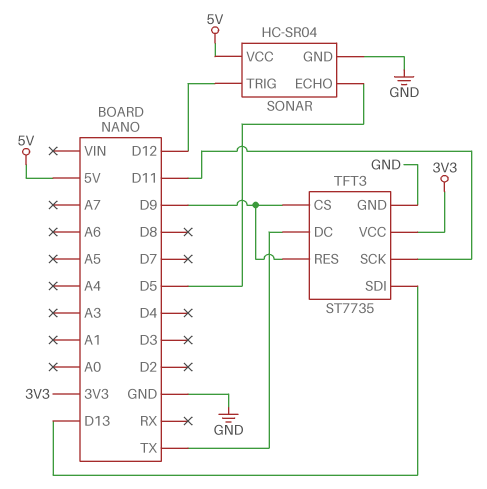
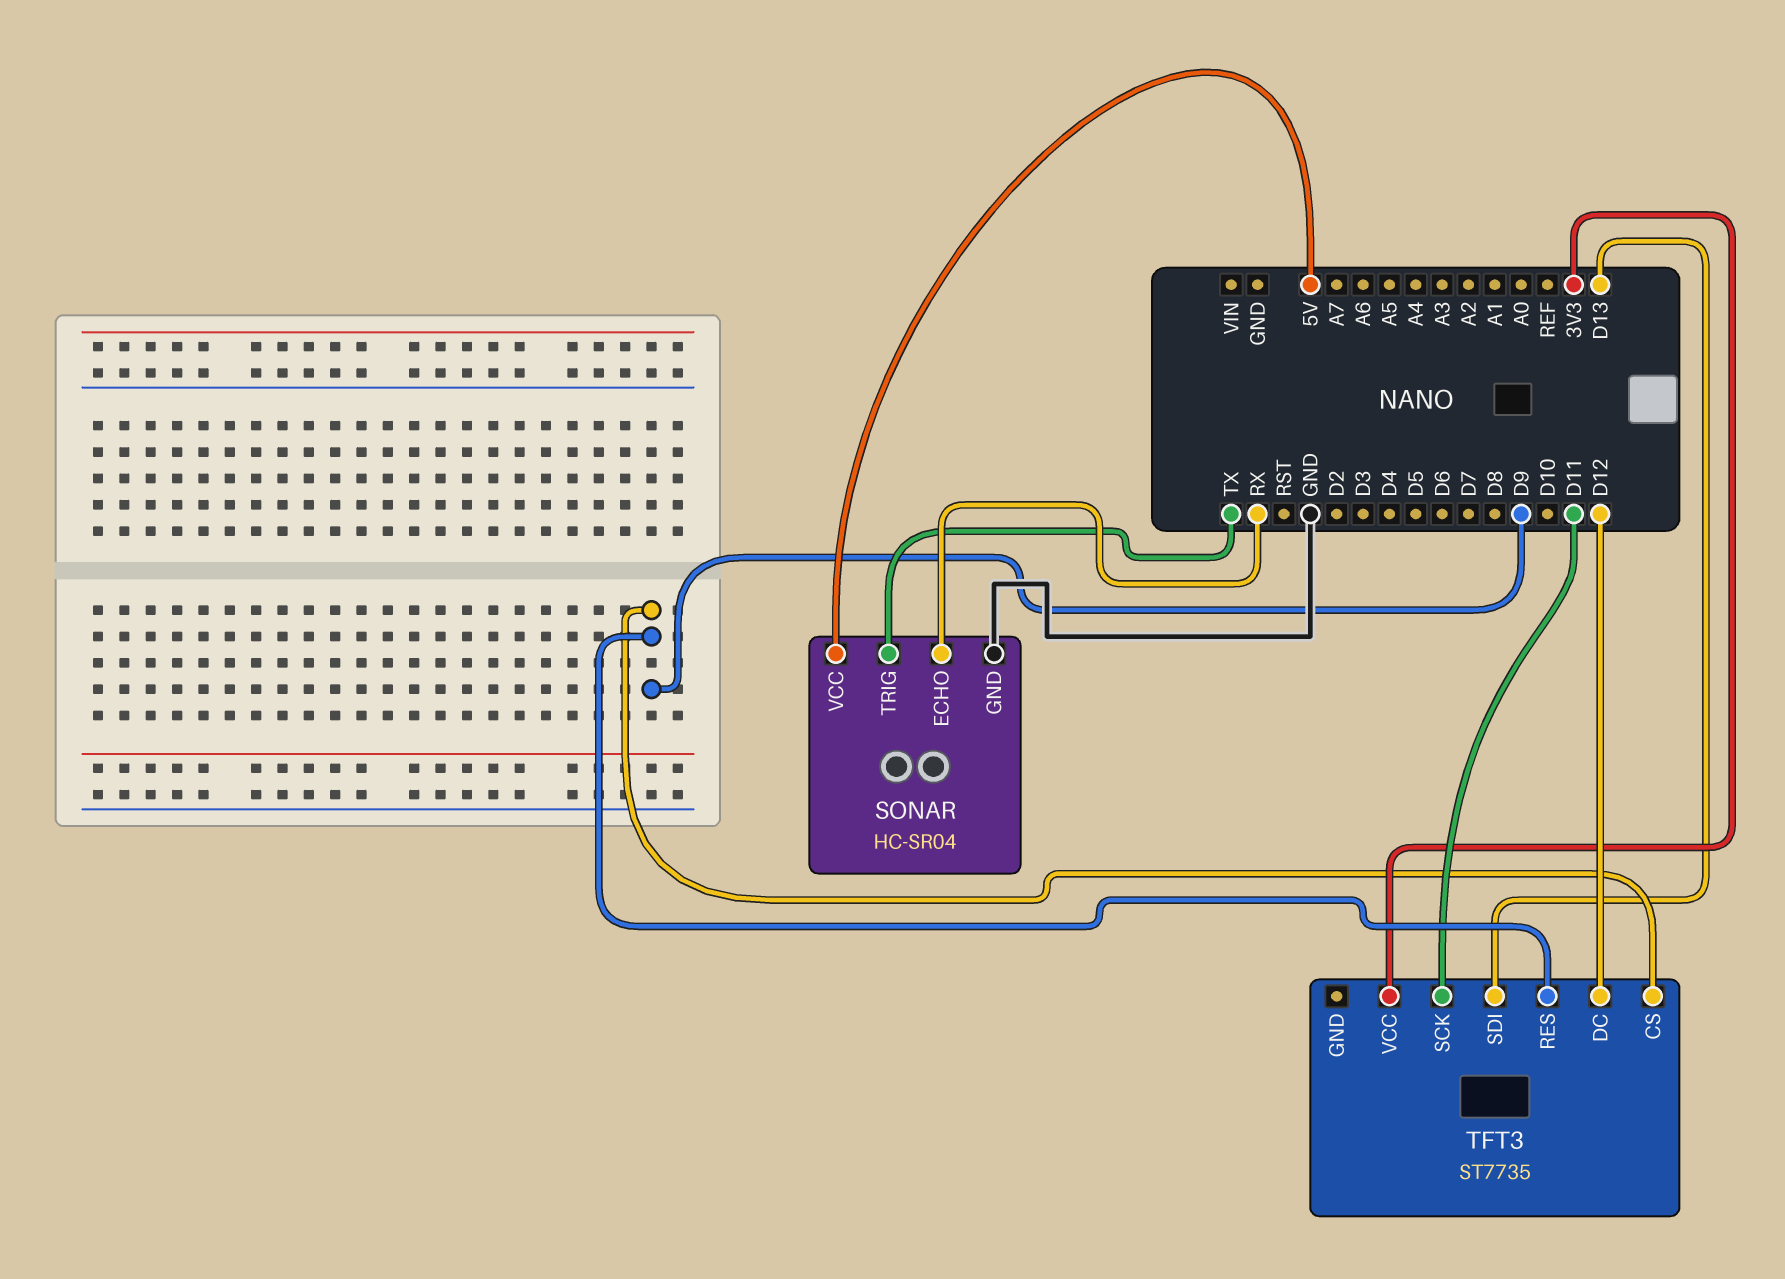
SONAR pin ECHO: D5 -> RX
SONAR pin TRIG: D12 -> TX
TFT3 pin DC: TX -> D12
TFT3 pin GND: GND -> none

